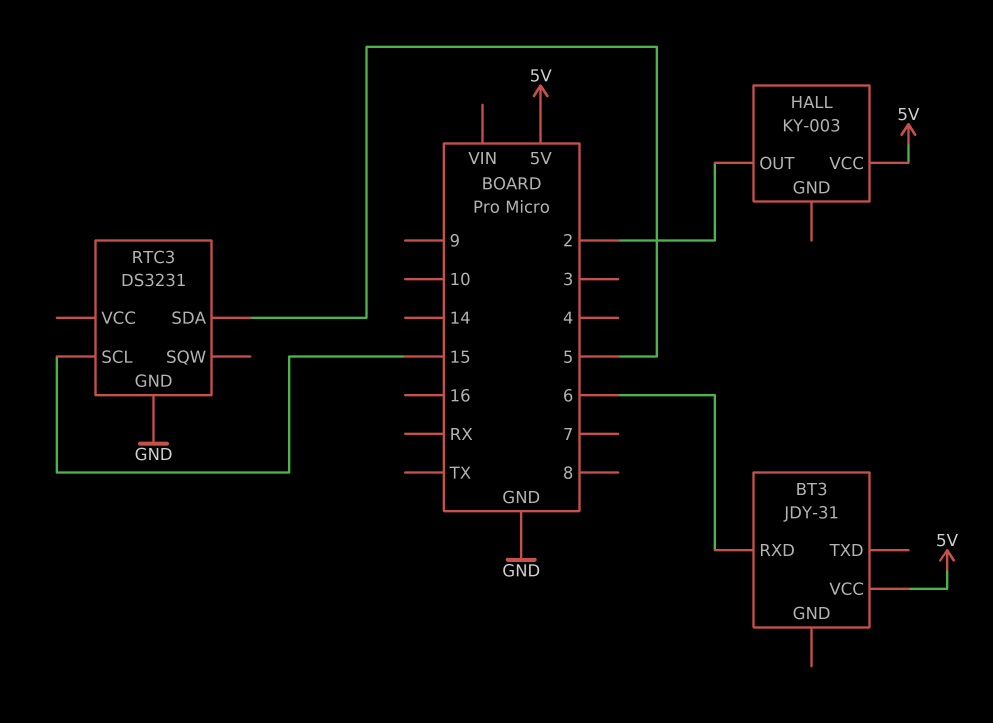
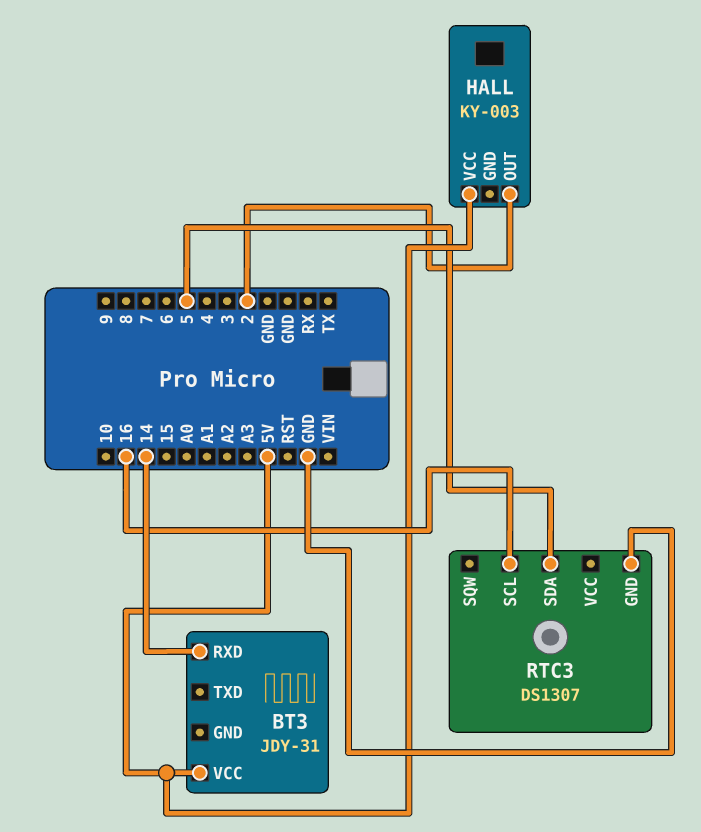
BT3 pin RXD: 6 -> 14
RTC3: DS3231 -> DS1307
RTC3 pin SCL: 15 -> 16

